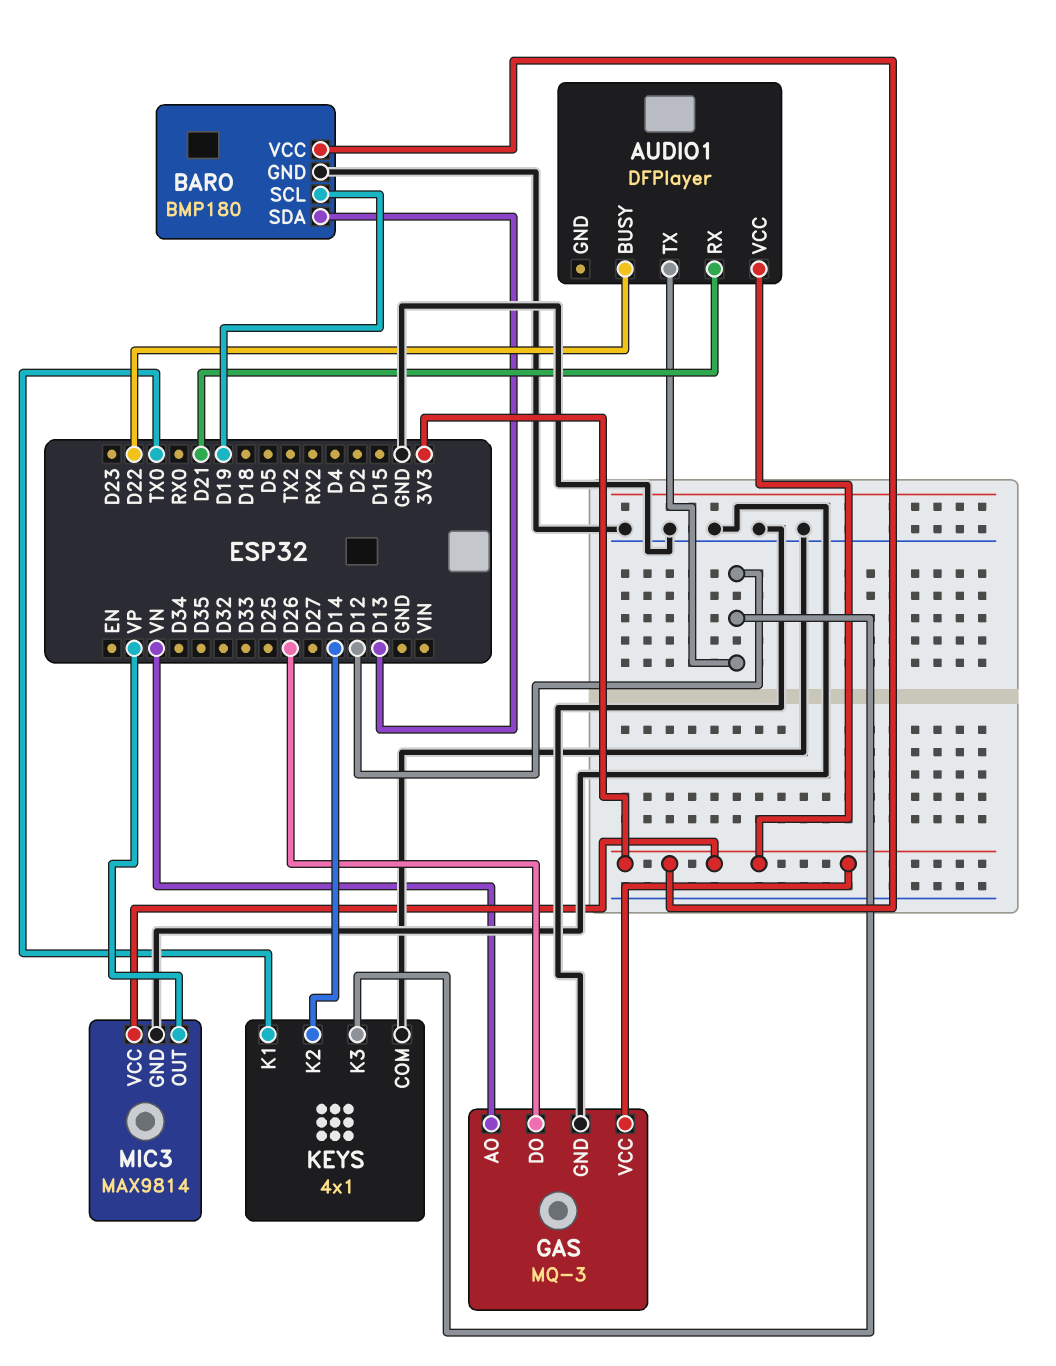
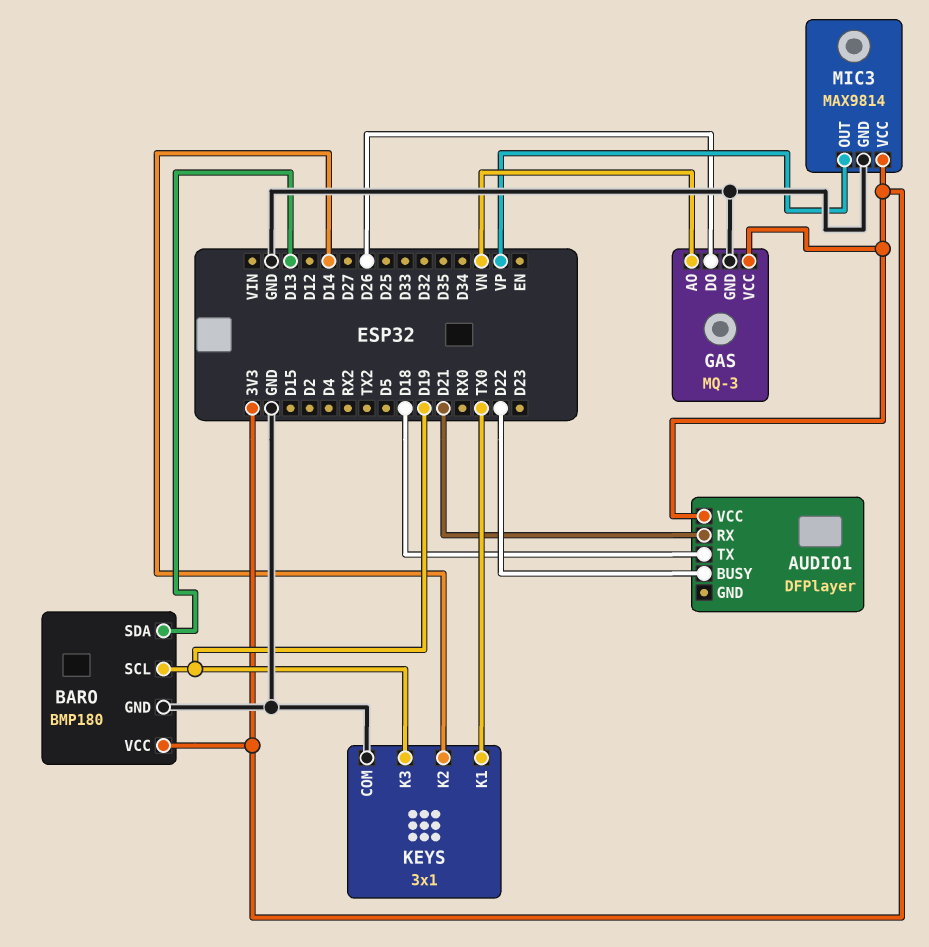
AUDIO1 pin TX: D12 -> D18
KEYS: 4x1 -> 3x1
KEYS pin K3: D12 -> D19

